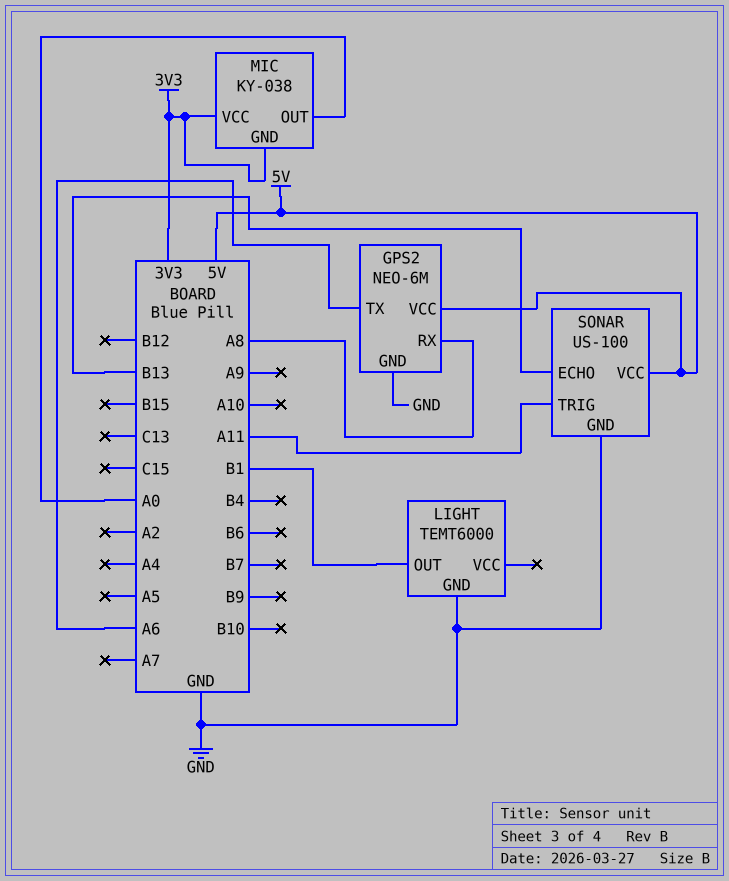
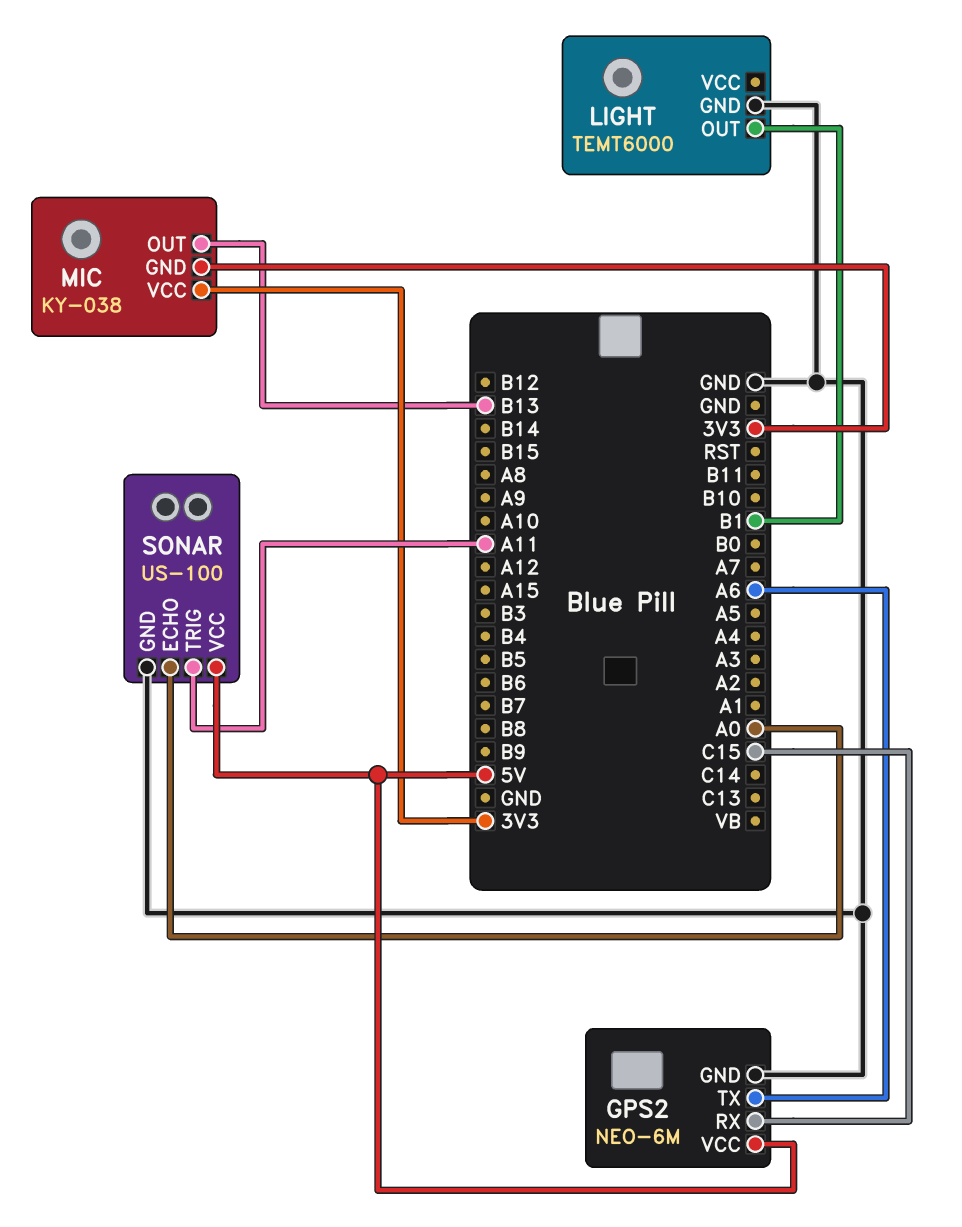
GPS2 pin RX: A8 -> C15
MIC pin OUT: A0 -> B13
SONAR pin ECHO: B13 -> A0

